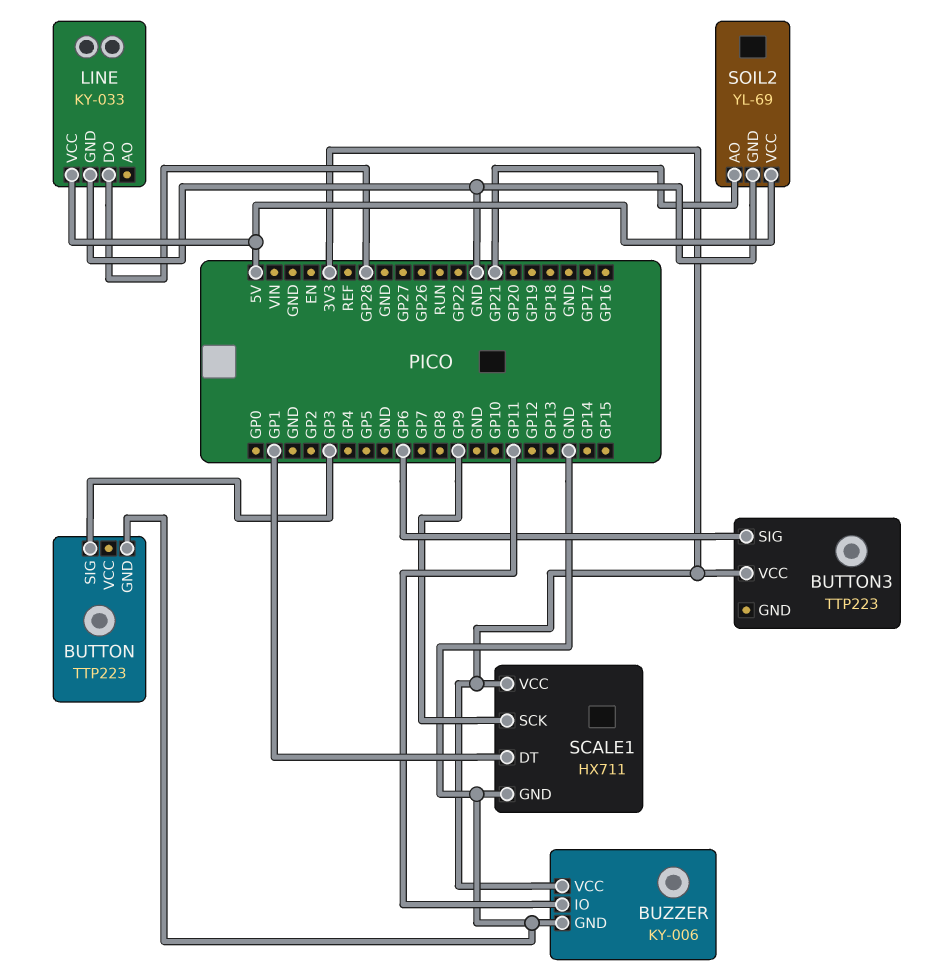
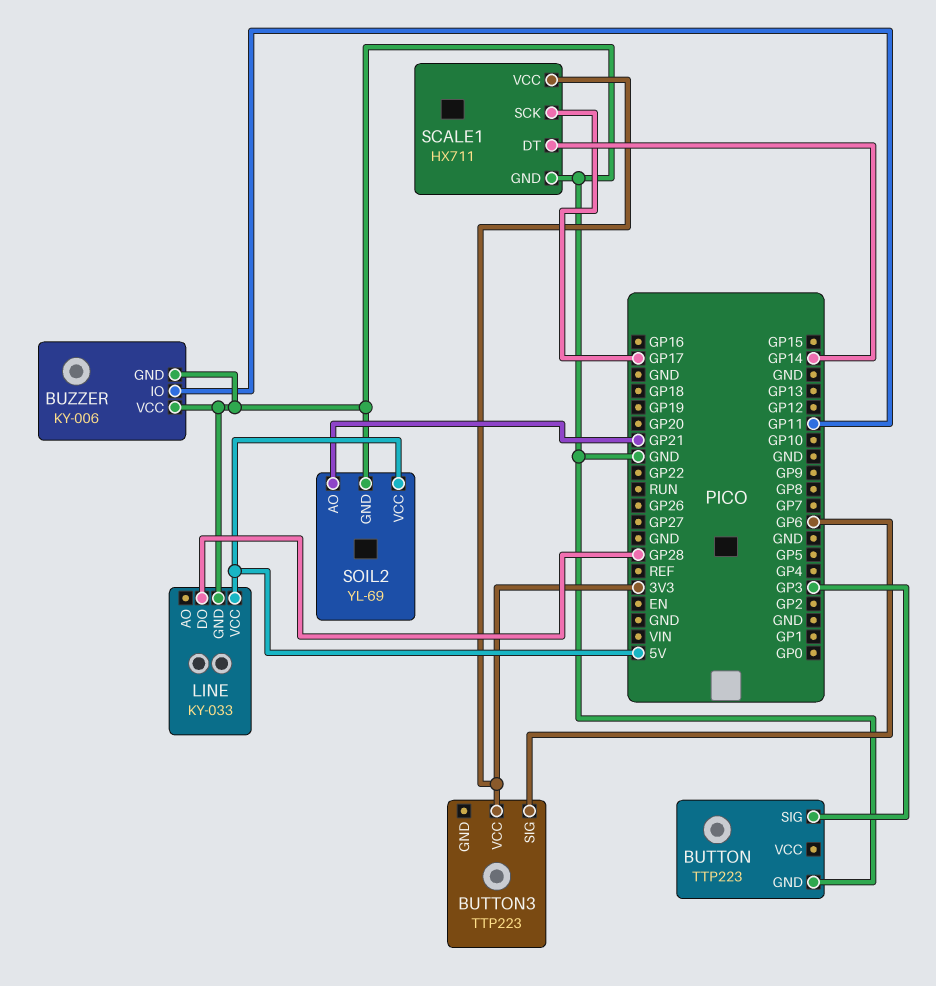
BUZZER pin VCC: 3V3 -> GND
SCALE1 pin DT: GP1 -> GP14
SCALE1 pin SCK: GP9 -> GP17

